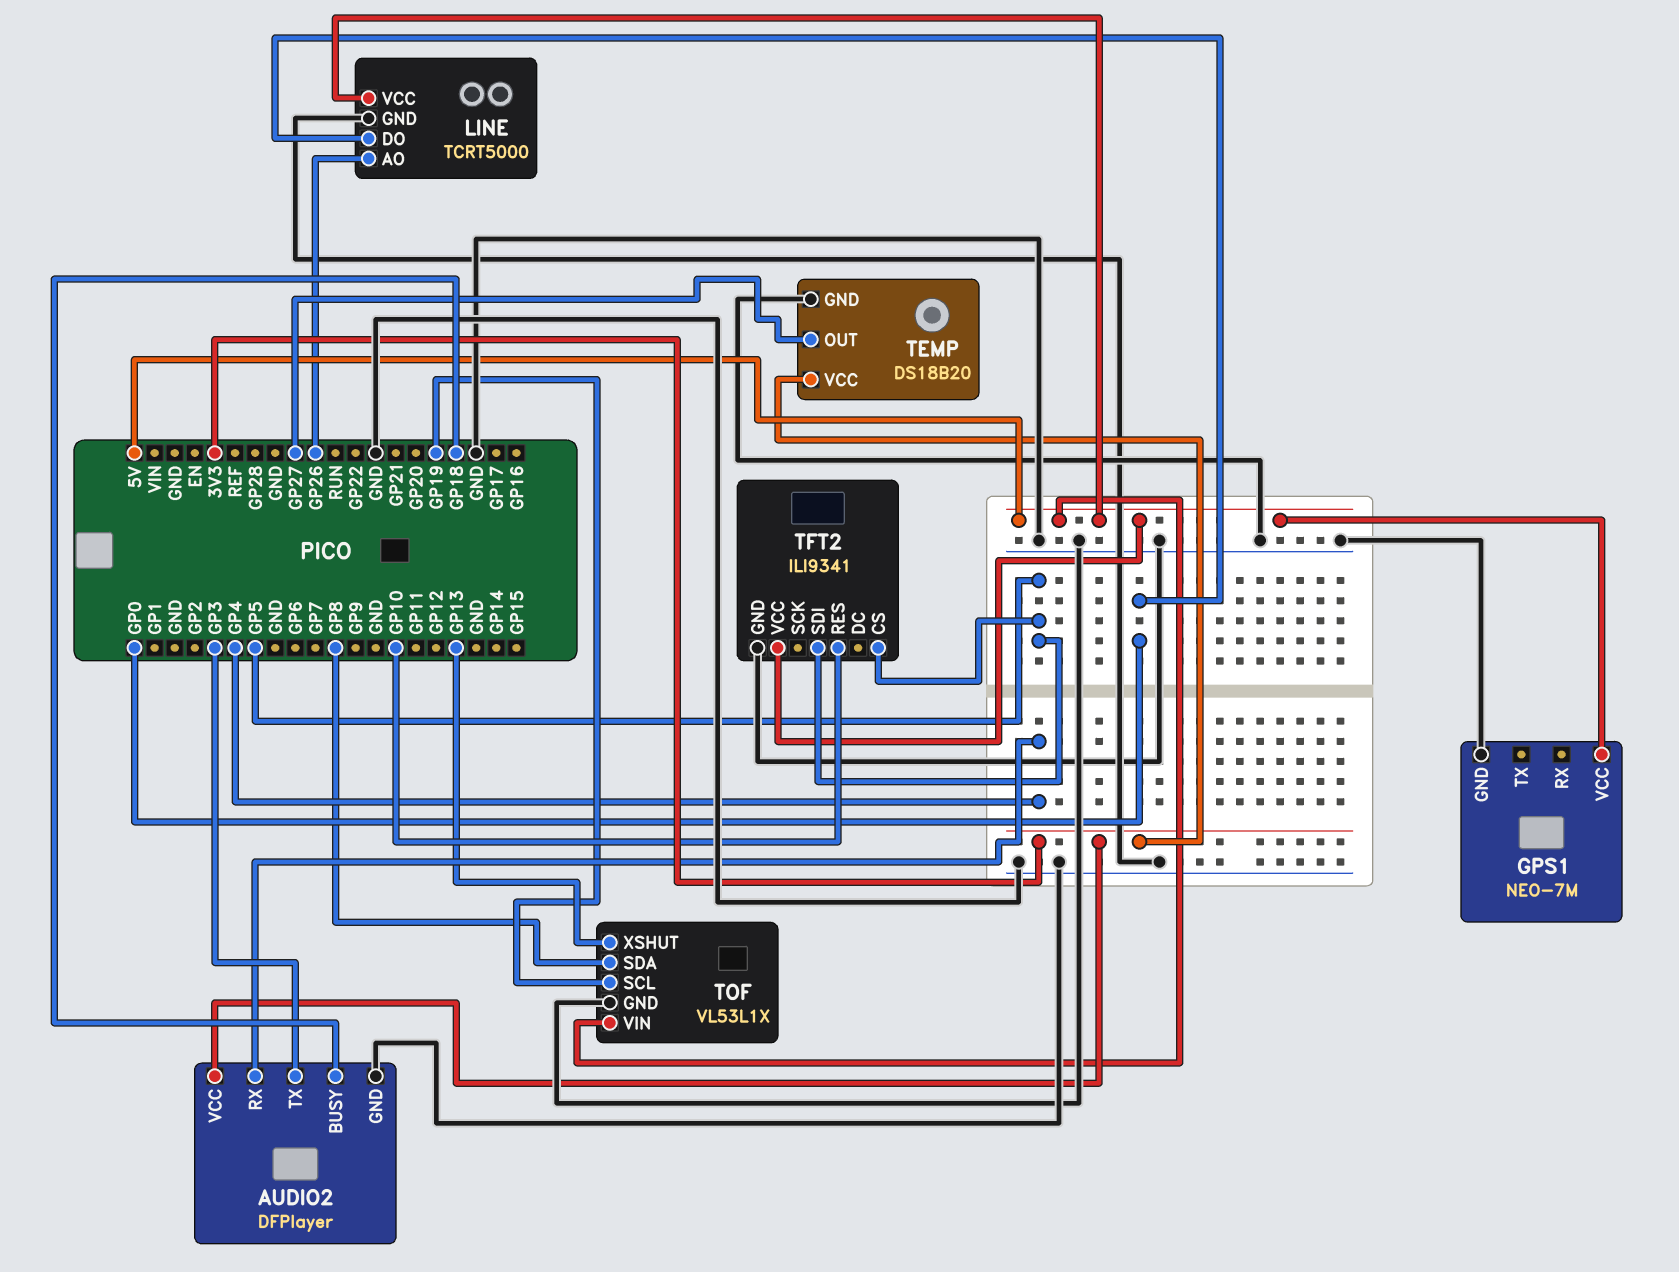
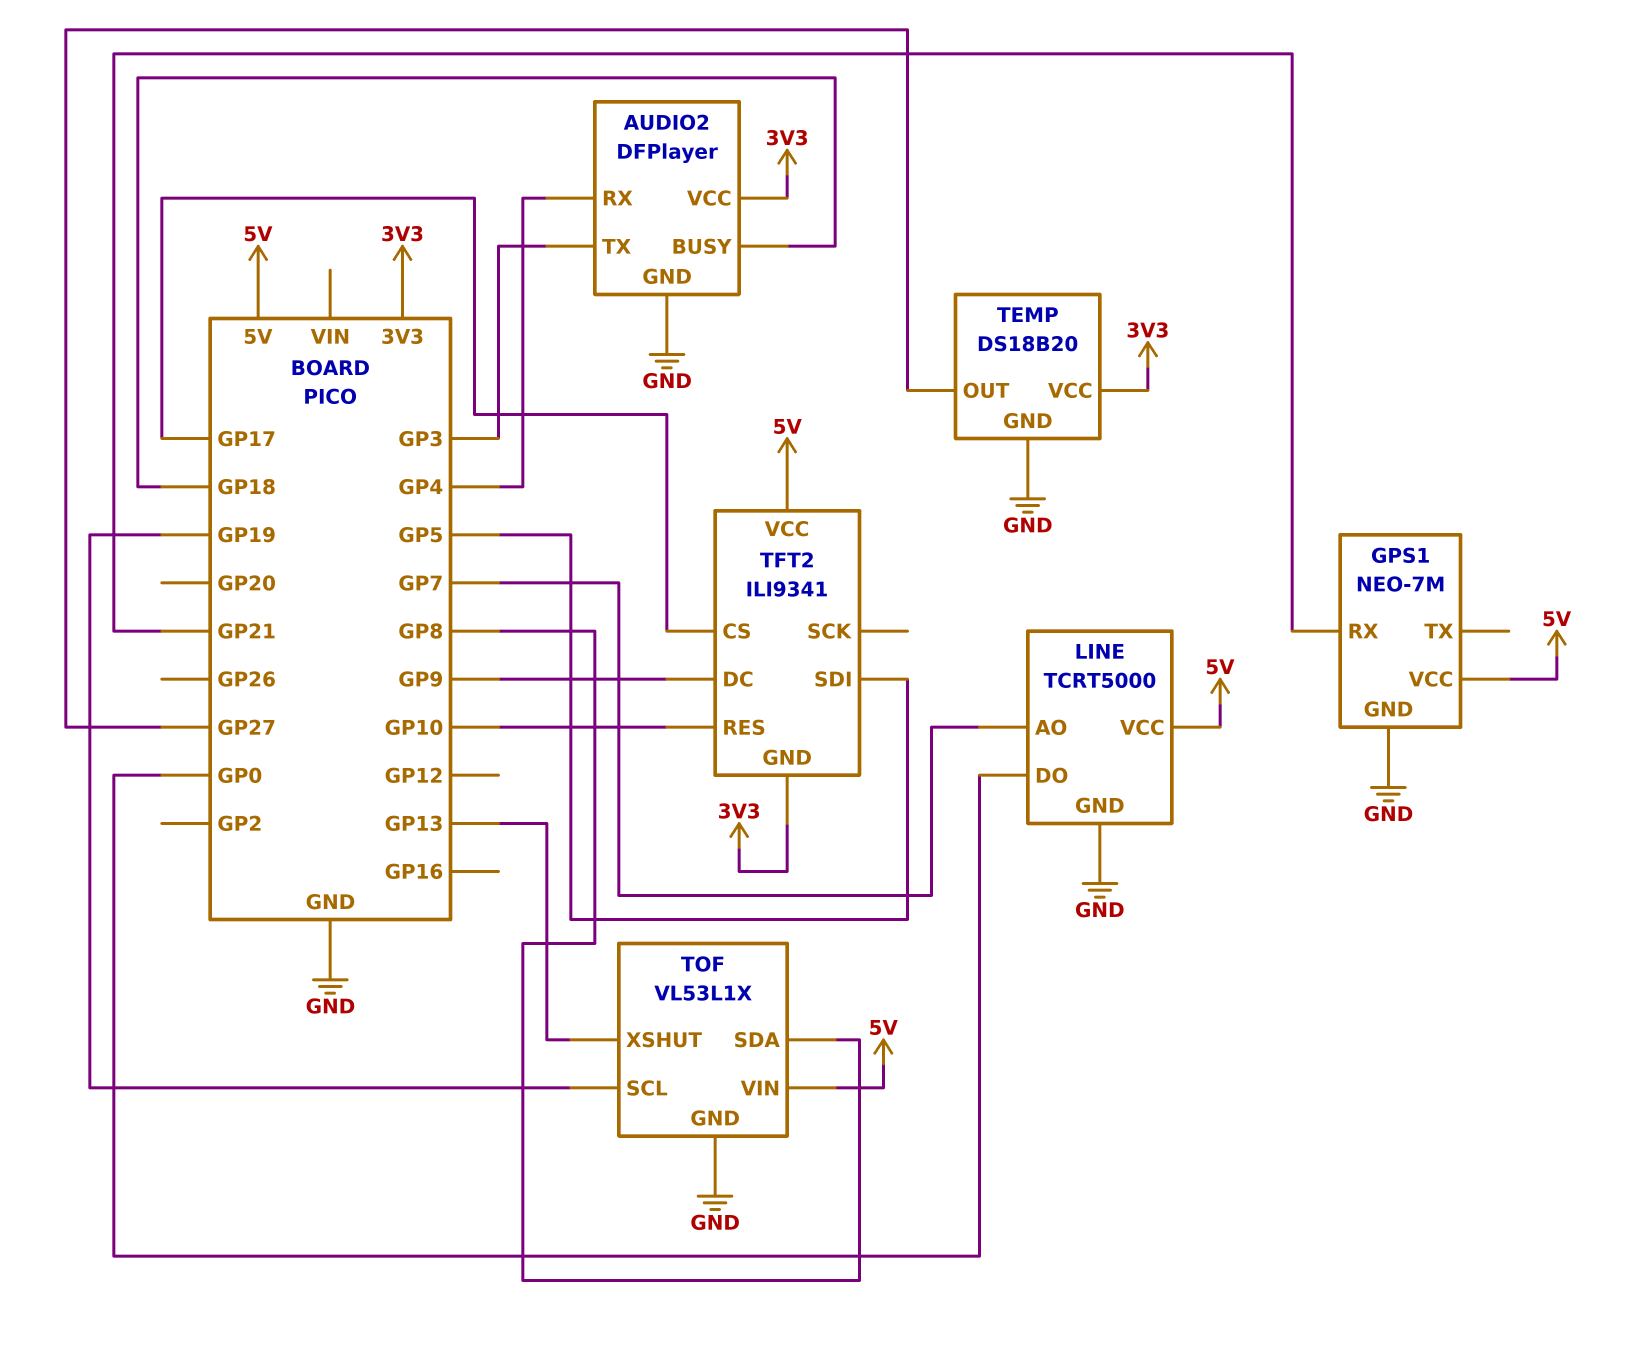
GPS1 pin RX: none -> GP21
LINE pin AO: GP26 -> GP7
TFT2 pin CS: GP5 -> GP17
TFT2 pin DC: none -> GP9
TFT2 pin GND: GND -> 3V3

